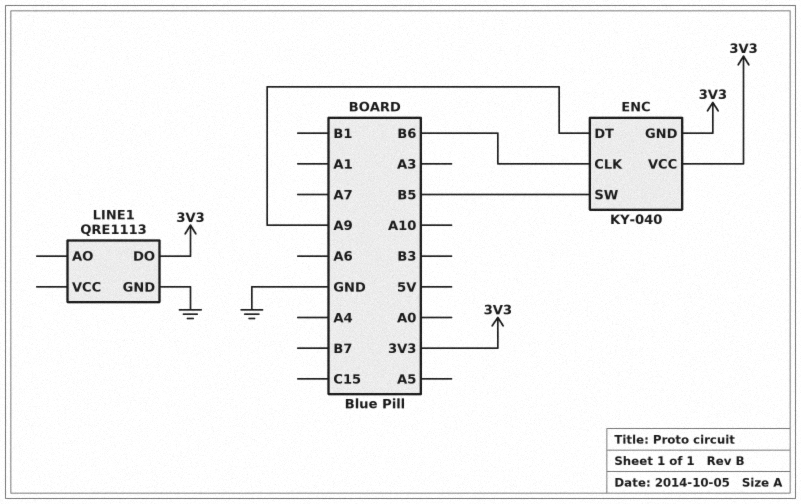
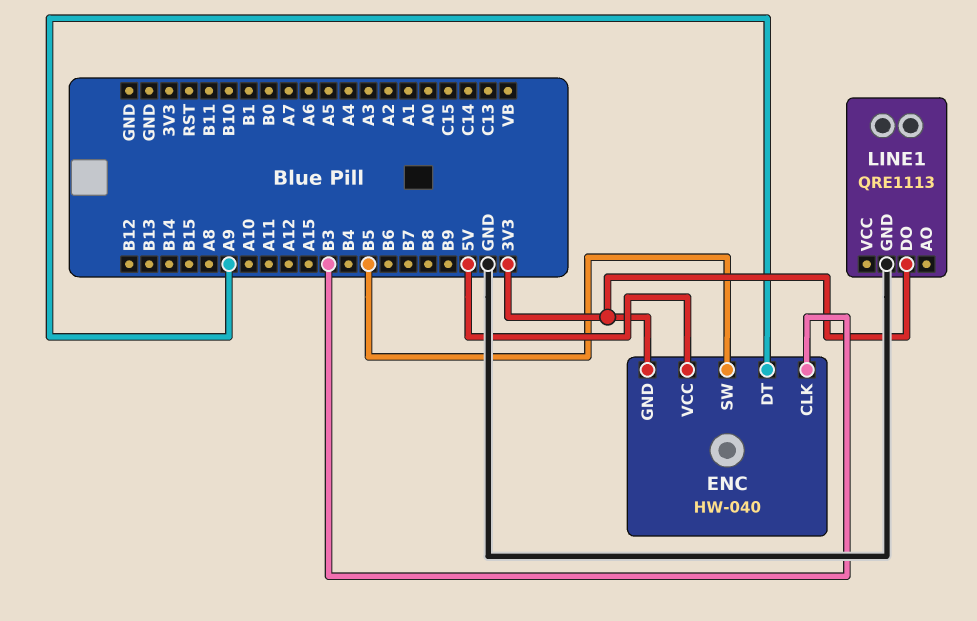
ENC: KY-040 -> HW-040
ENC pin CLK: B6 -> B3
ENC pin VCC: 3V3 -> 5V

